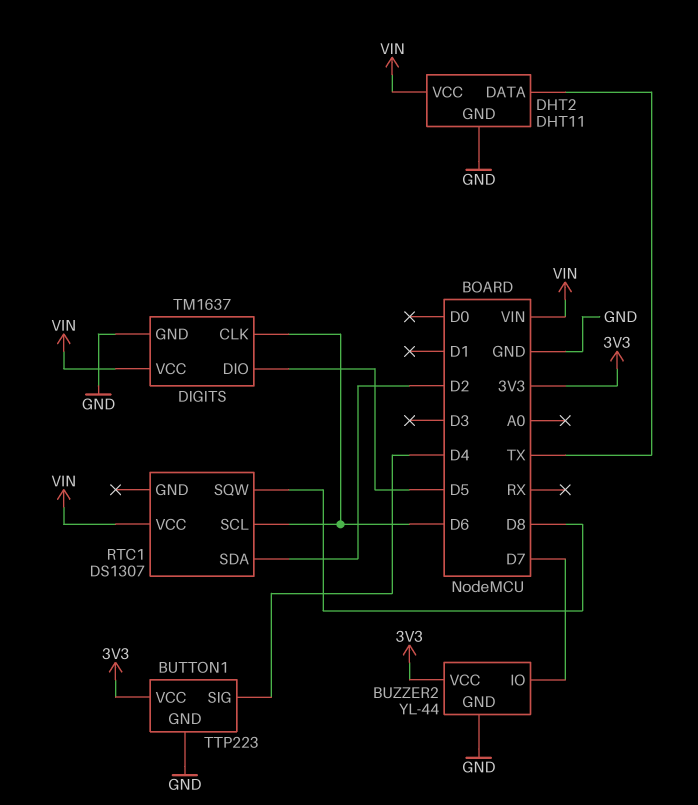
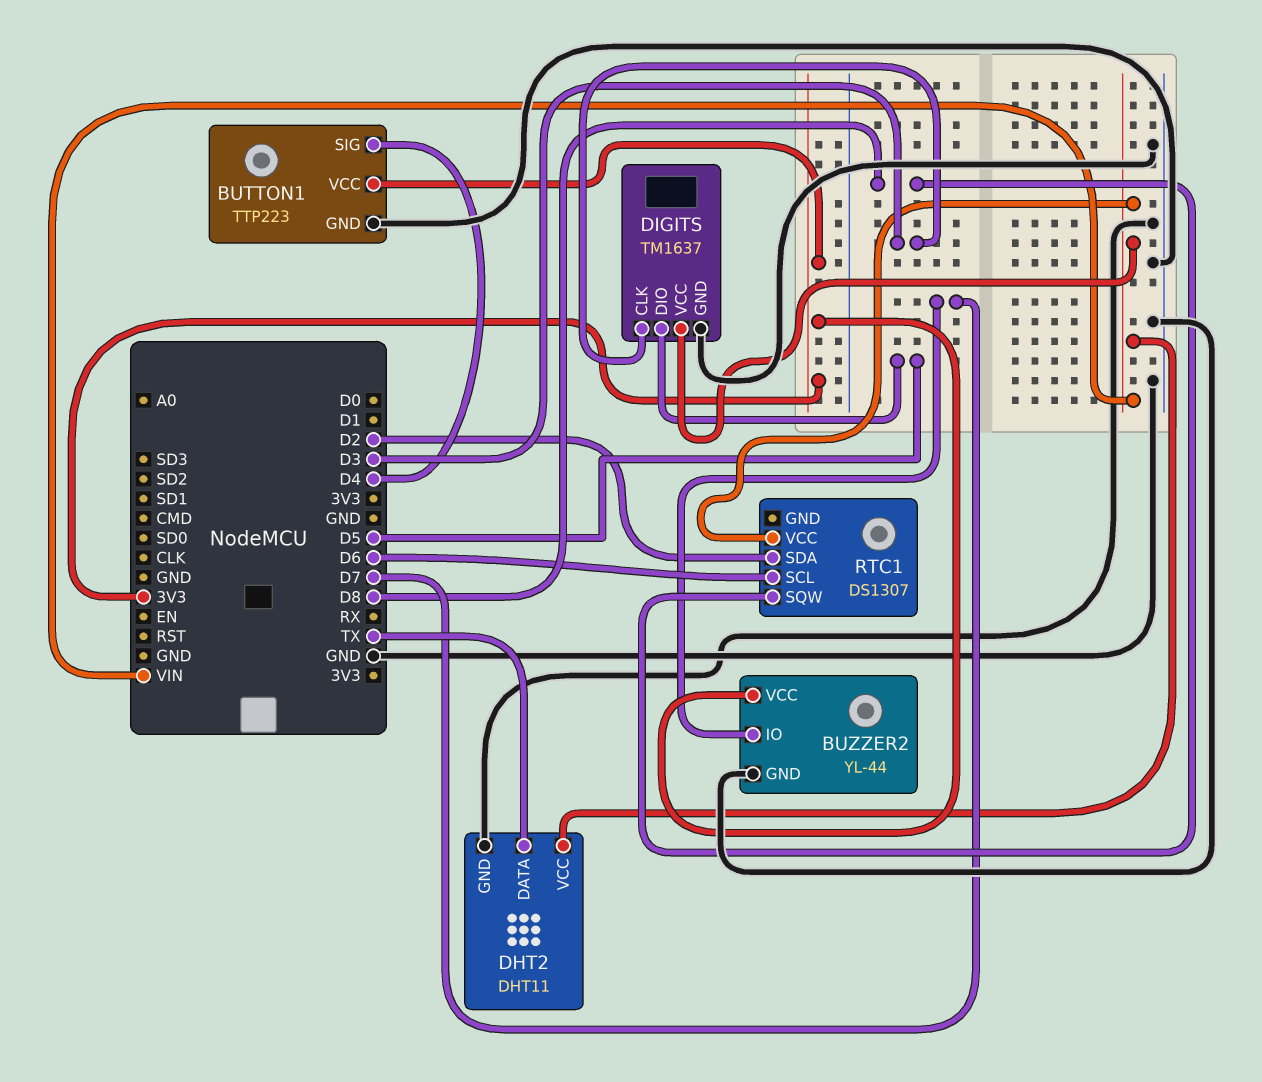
DIGITS pin CLK: D6 -> D3

